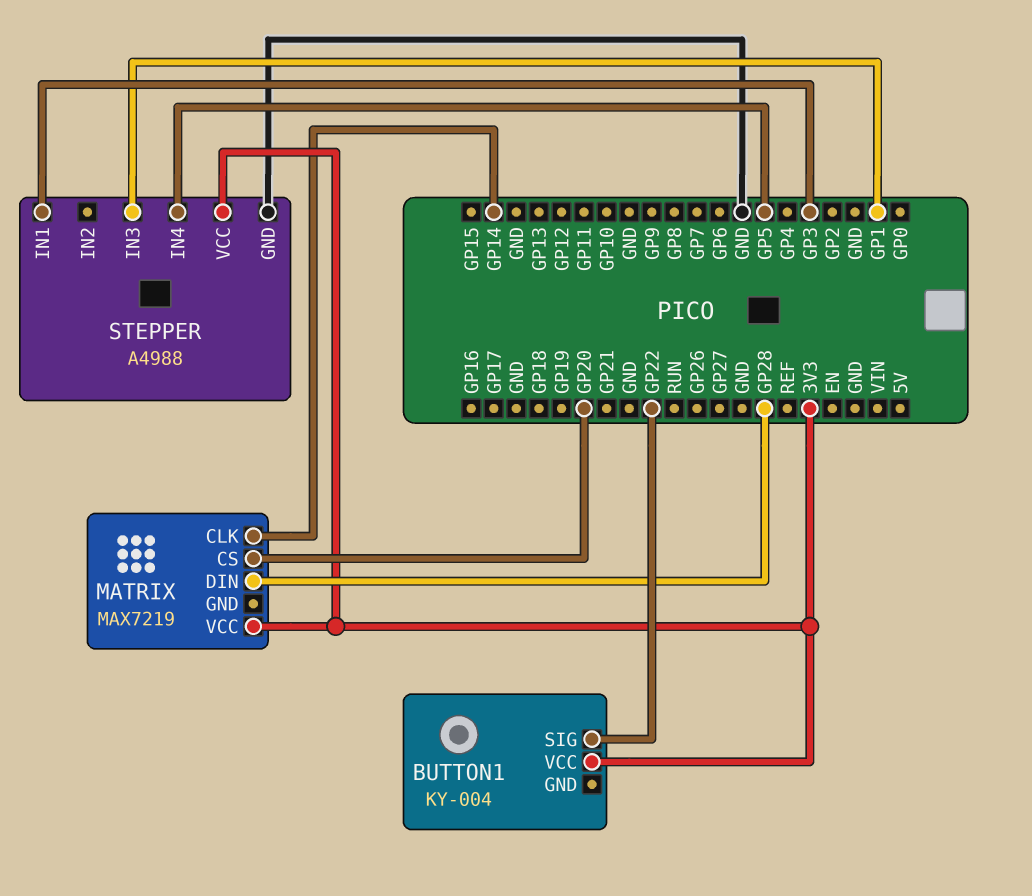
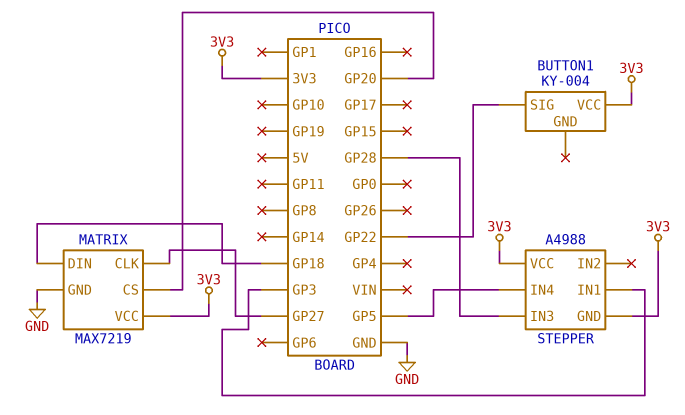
MATRIX pin CLK: GP14 -> GP27
MATRIX pin DIN: GP28 -> GP18
MATRIX pin GND: none -> GND
STEPPER pin GND: GND -> 3V3
STEPPER pin IN3: GP1 -> GP28

